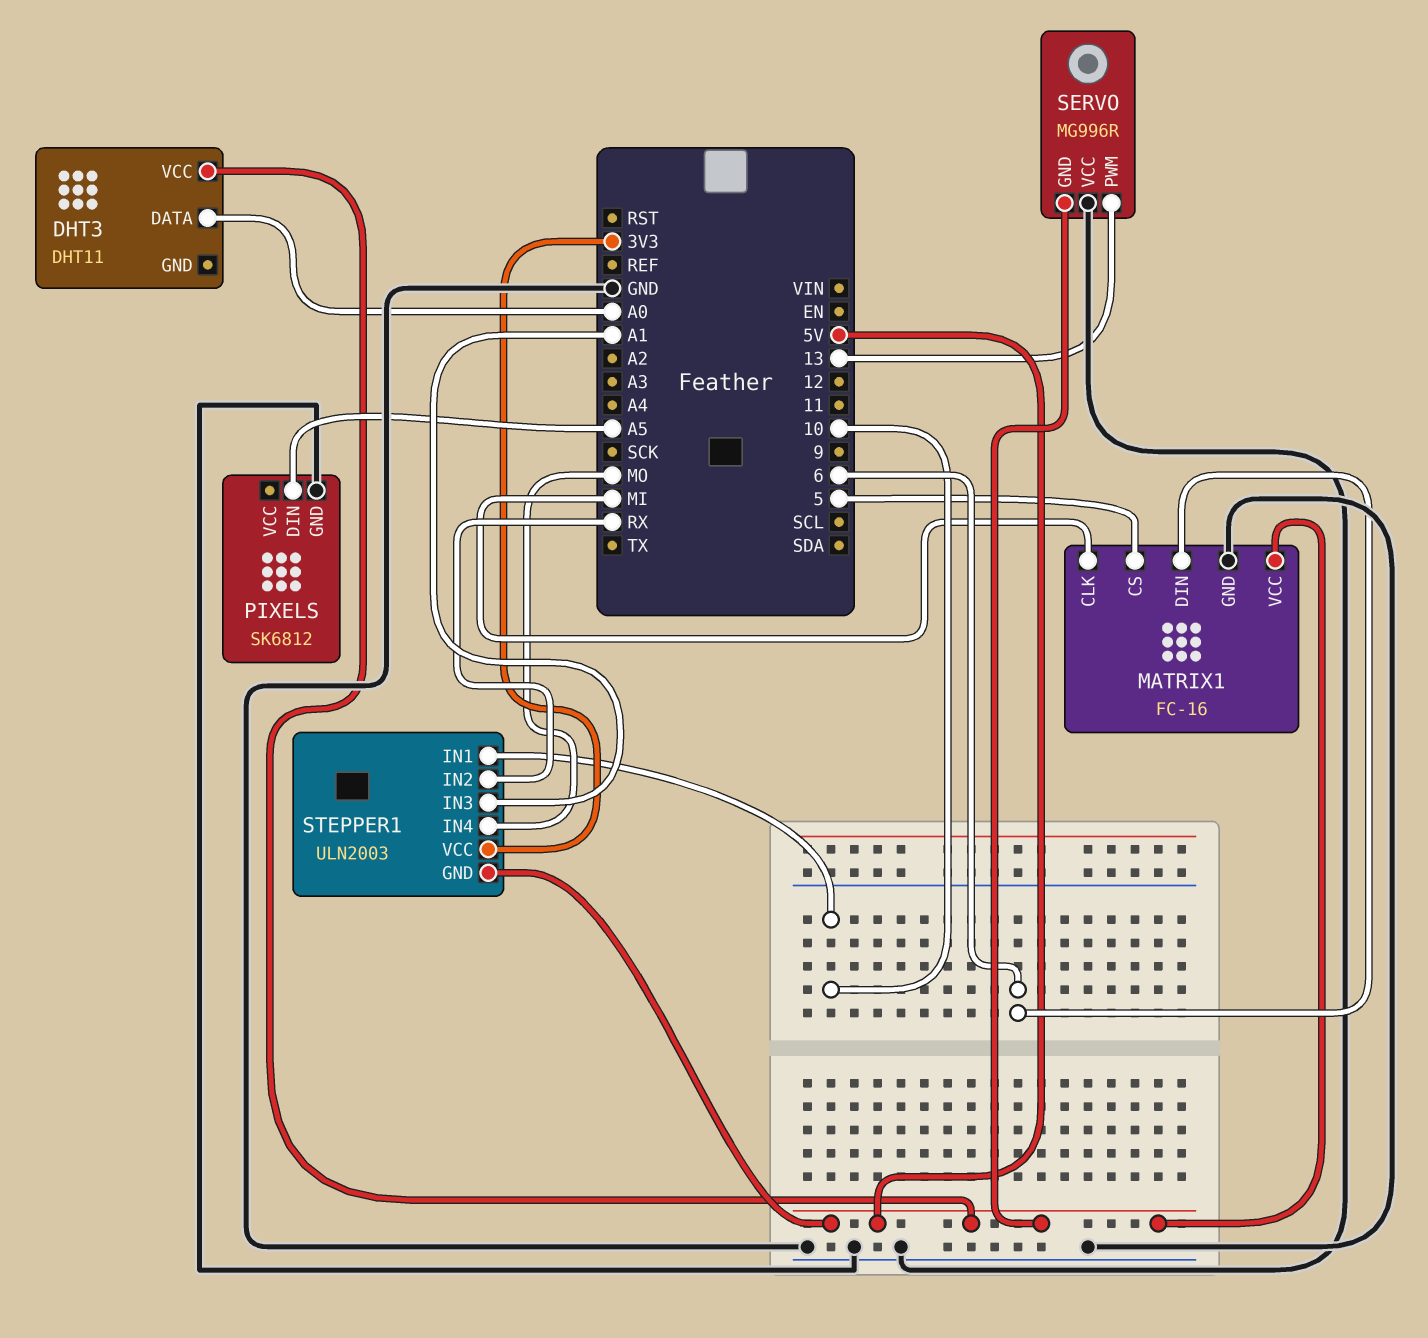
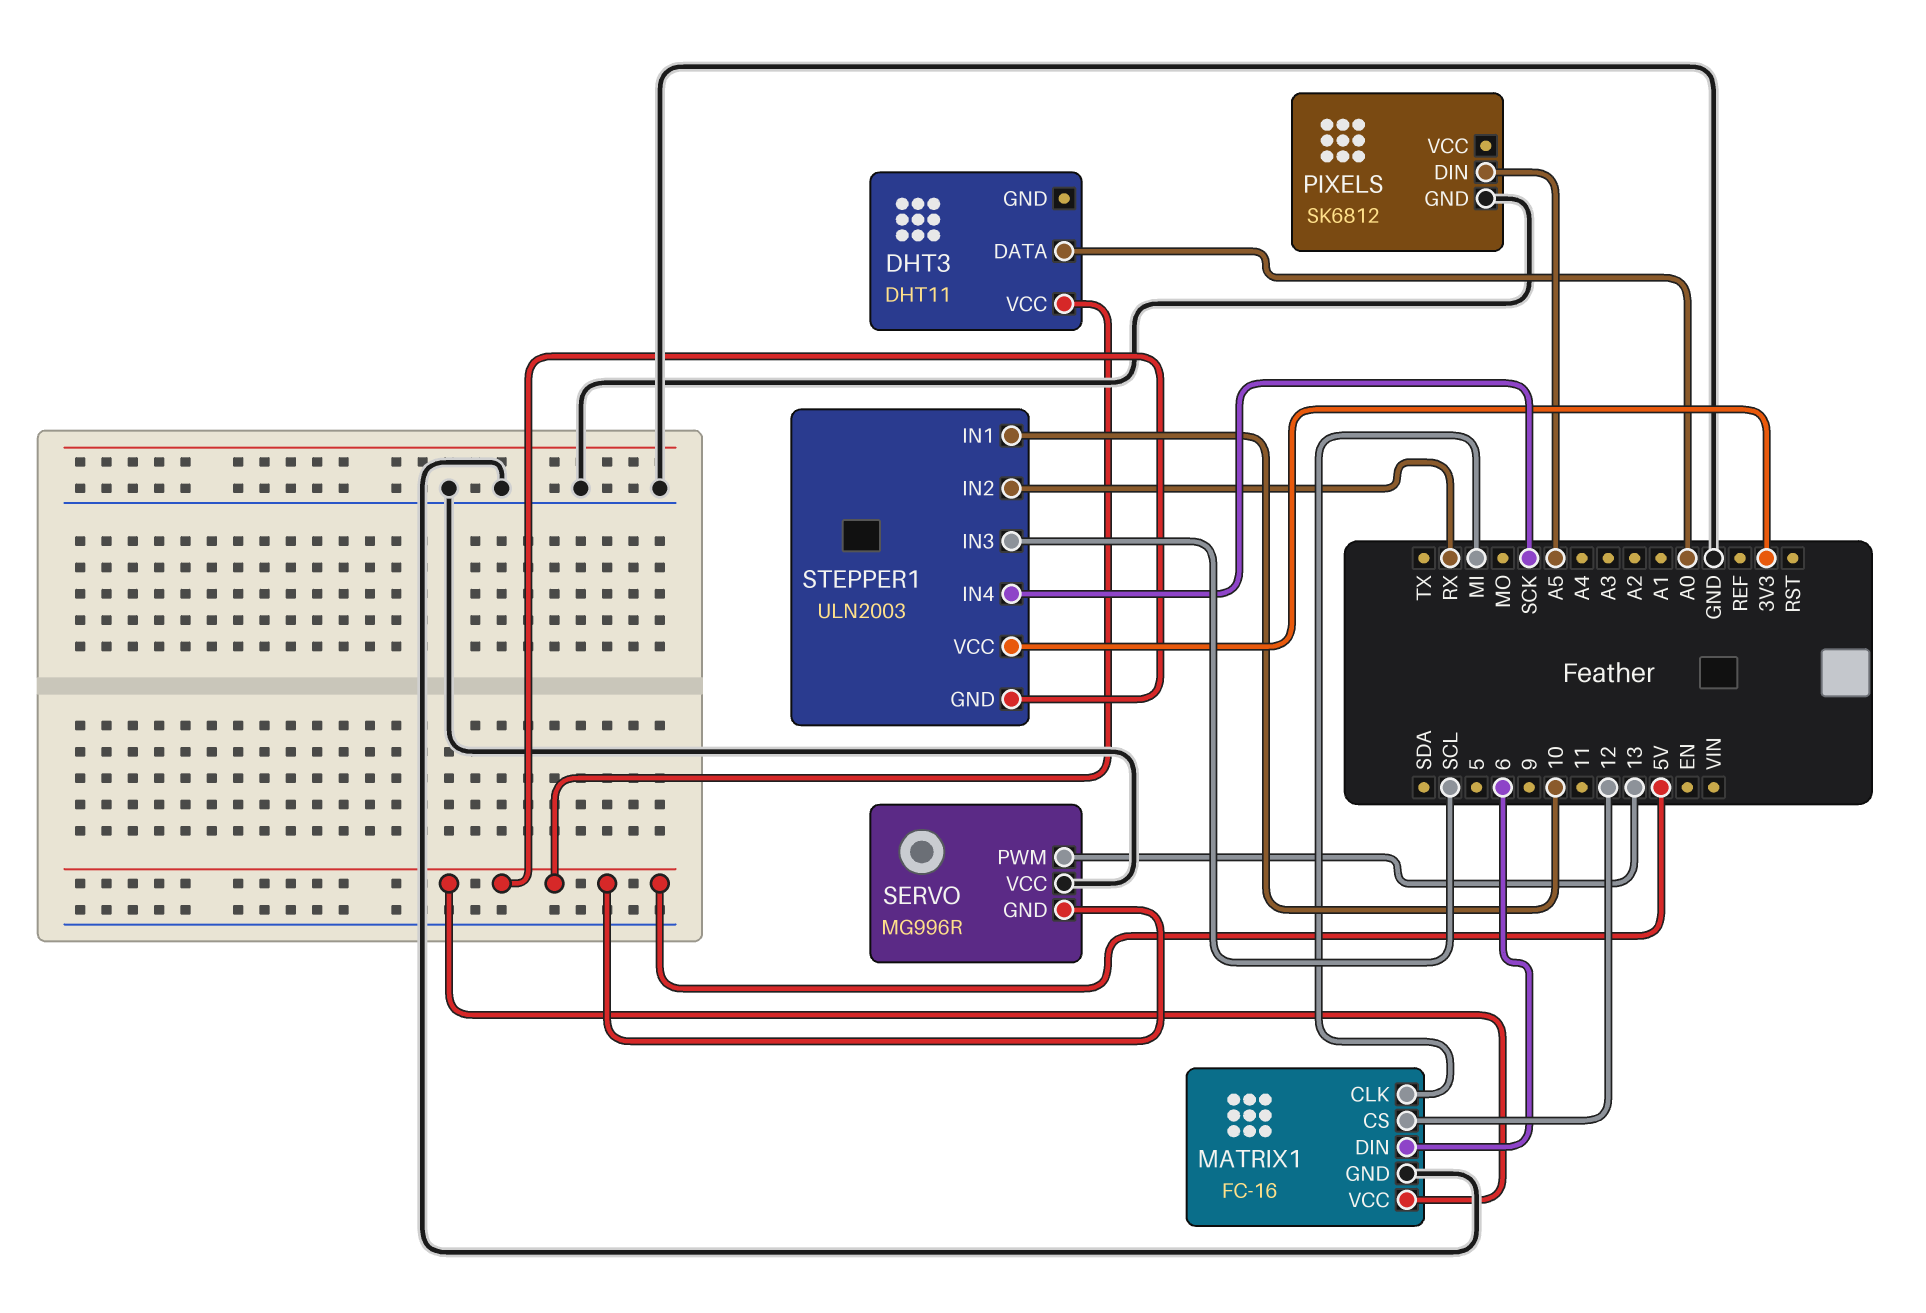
MATRIX1 pin CS: 5 -> 12
STEPPER1 pin IN3: A1 -> SCL
STEPPER1 pin IN4: MO -> SCK

